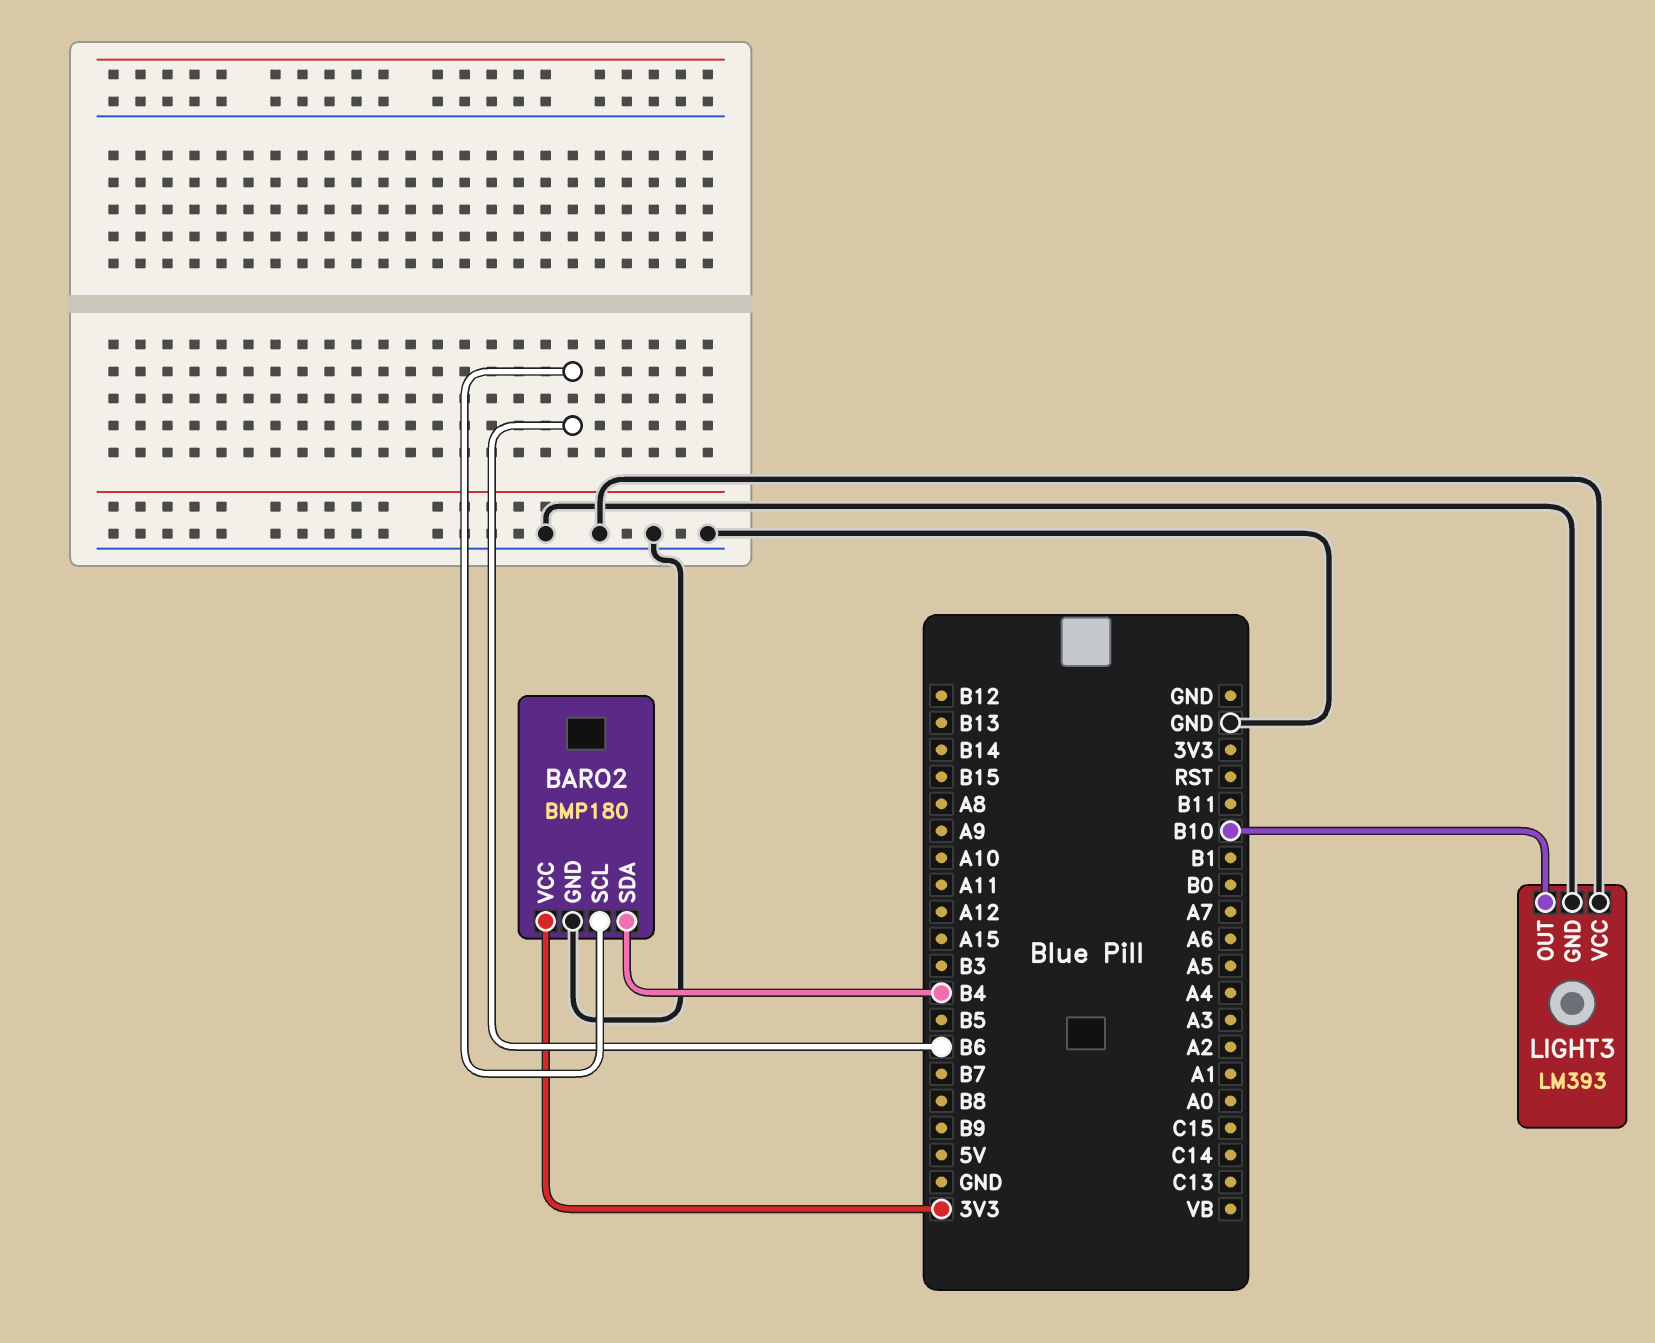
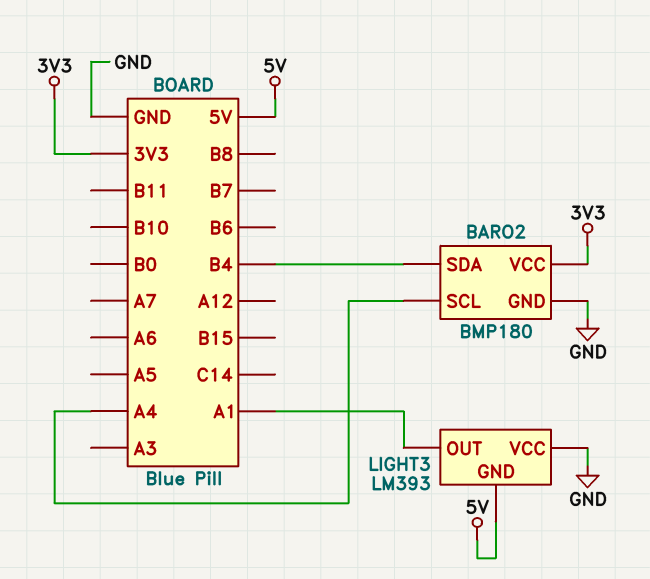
BARO2 pin SCL: B6 -> A4
LIGHT3 pin GND: GND -> 5V
LIGHT3 pin OUT: B10 -> A1

